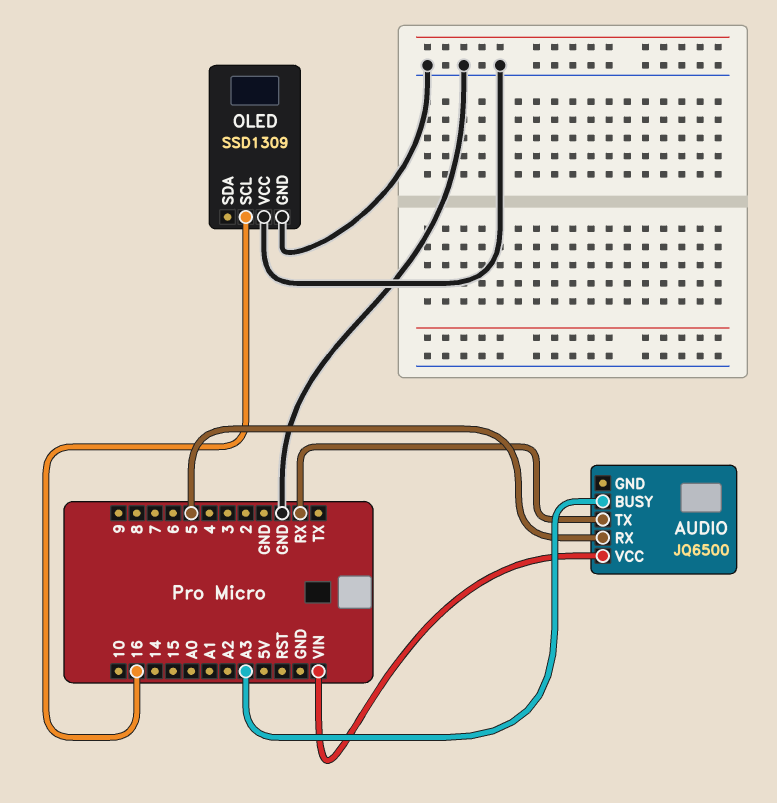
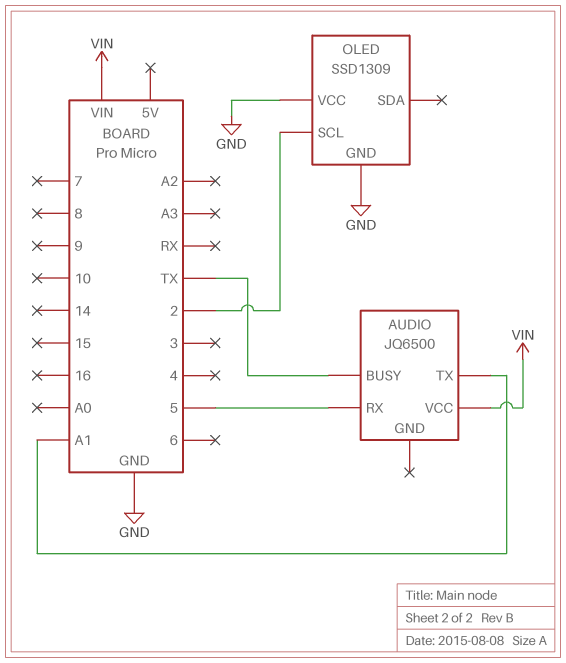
AUDIO pin BUSY: A3 -> TX
AUDIO pin TX: RX -> A1
OLED pin SCL: 16 -> 2

